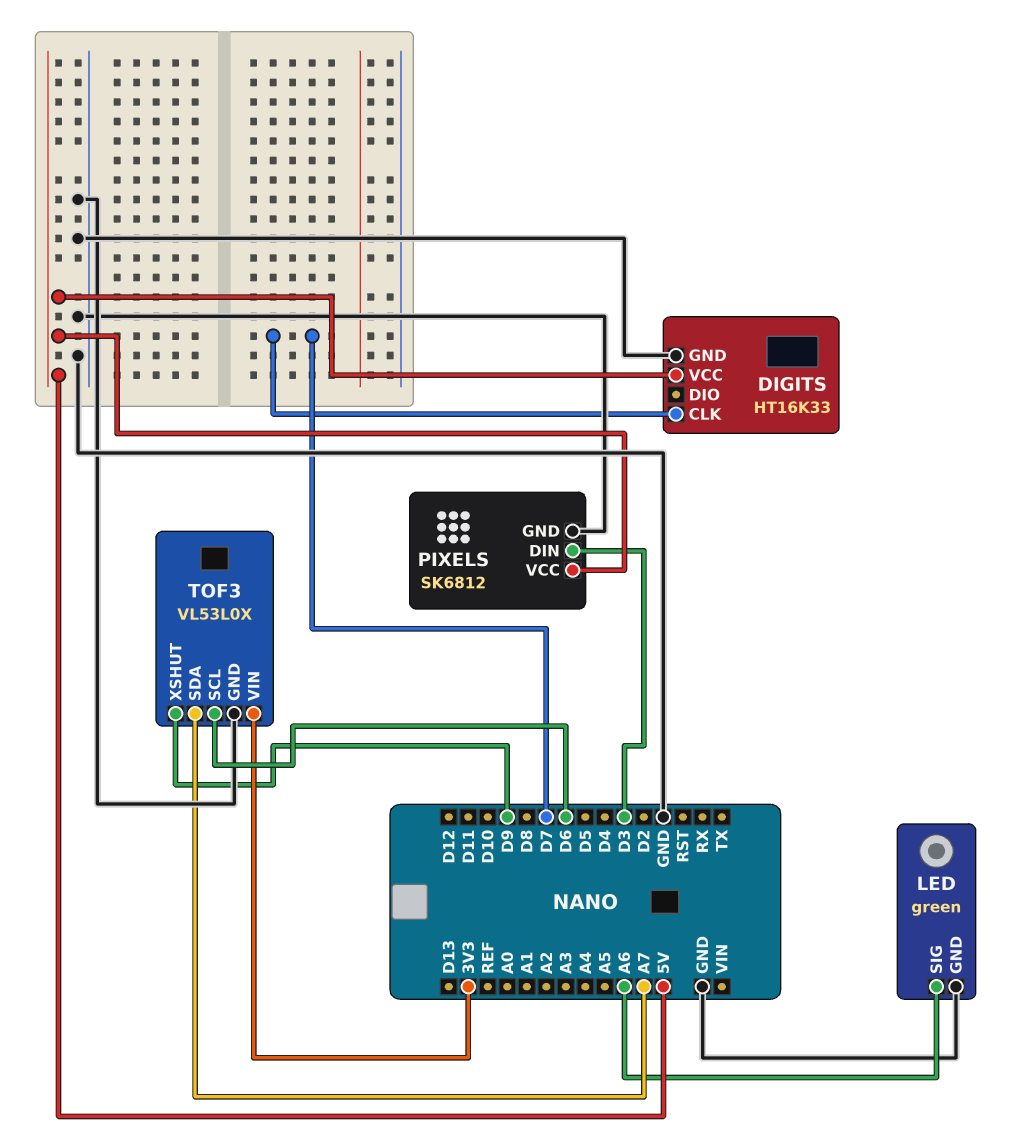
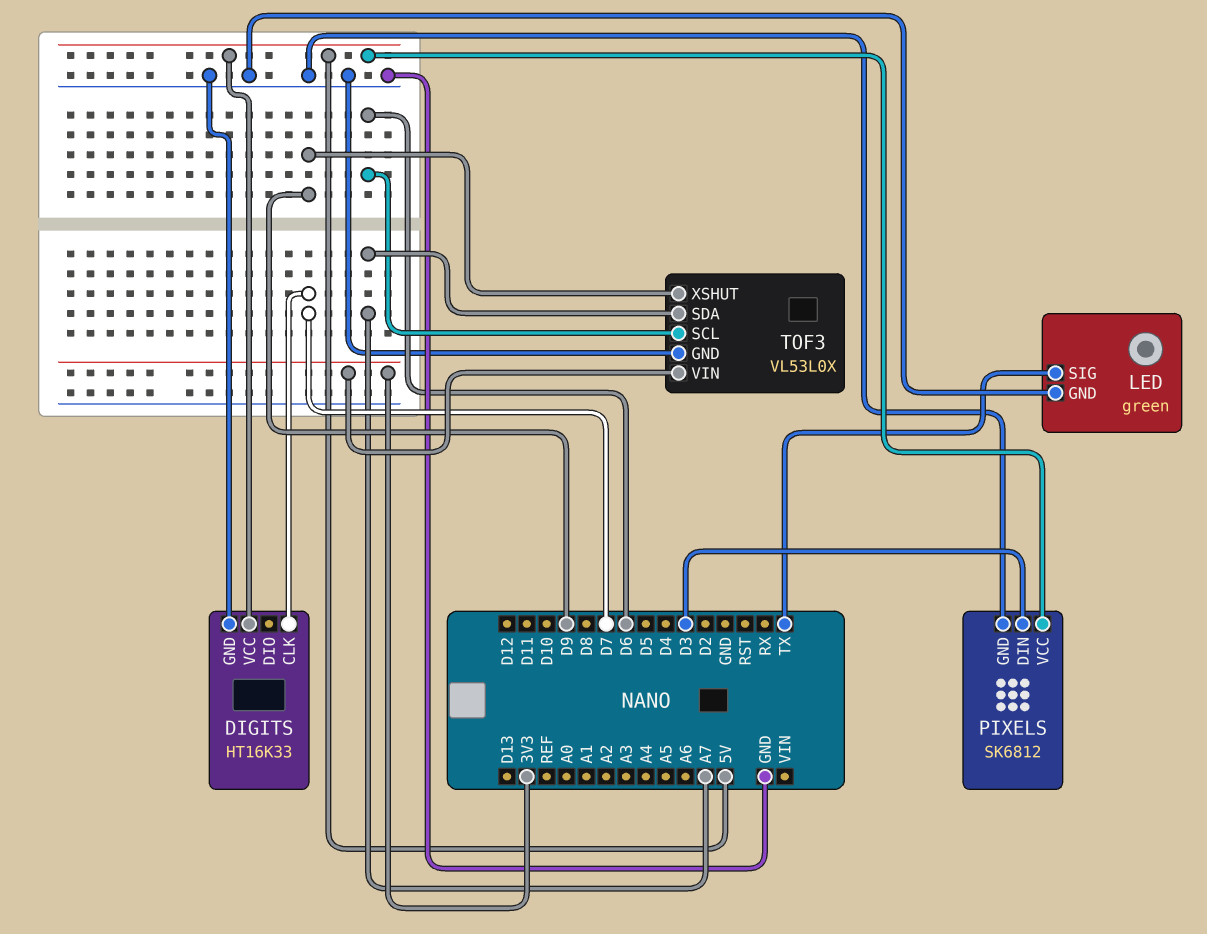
LED pin SIG: A6 -> TX

